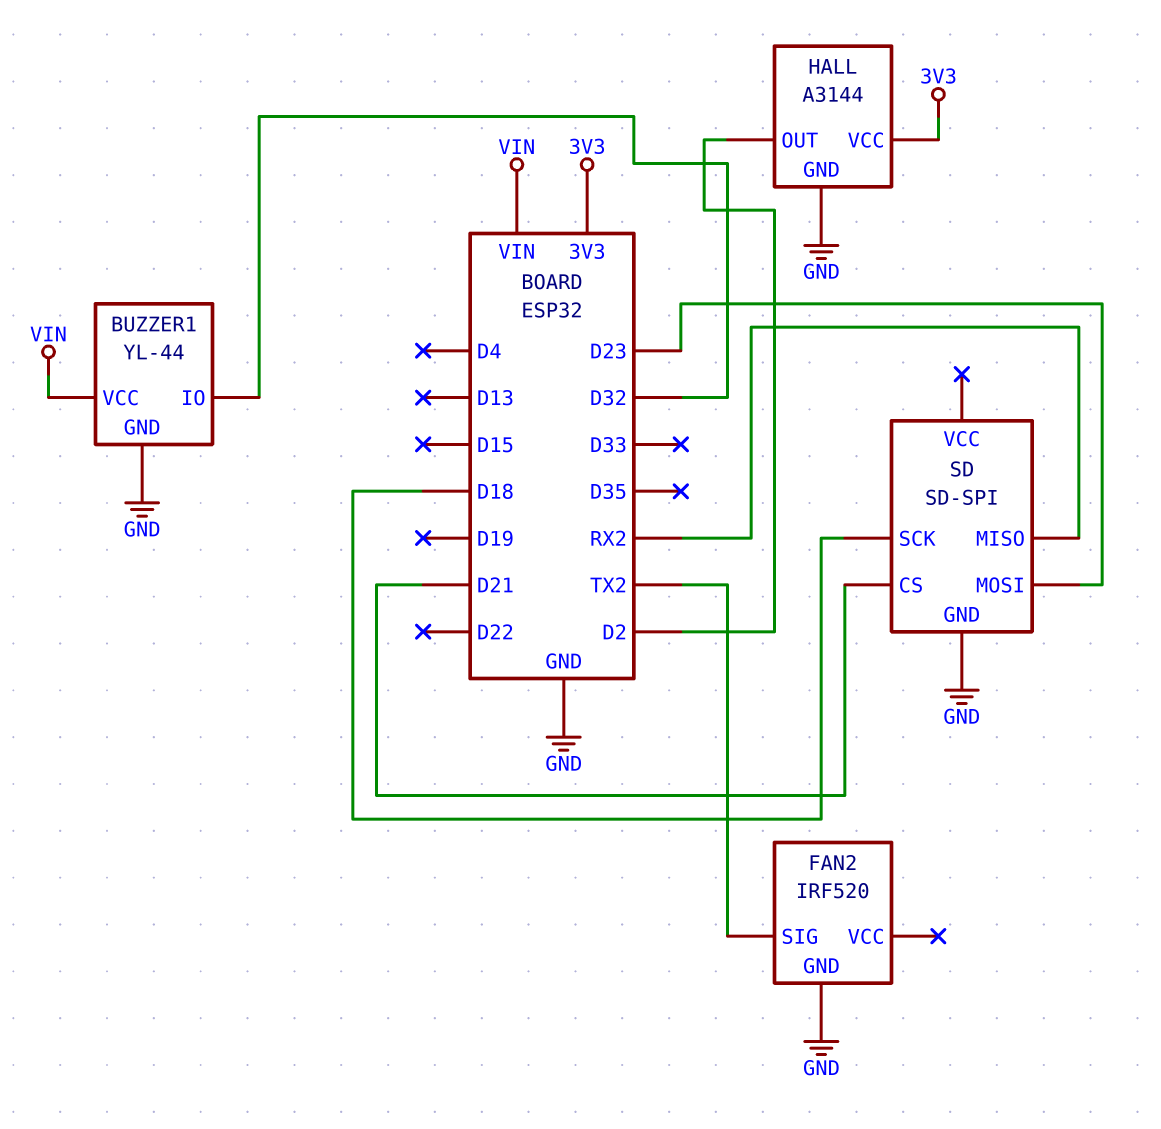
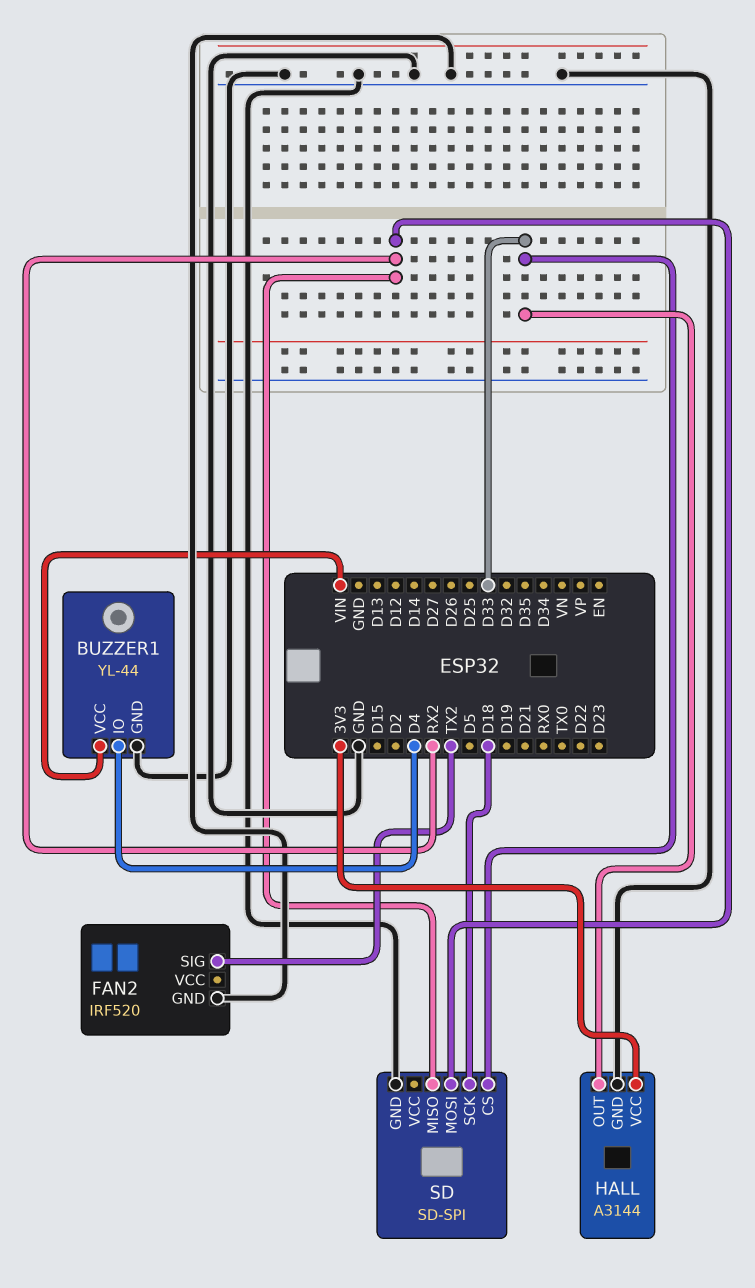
BUZZER1 pin IO: D32 -> D4
HALL pin OUT: D2 -> D33
SD pin CS: D21 -> D33
SD pin MOSI: D23 -> RX2

